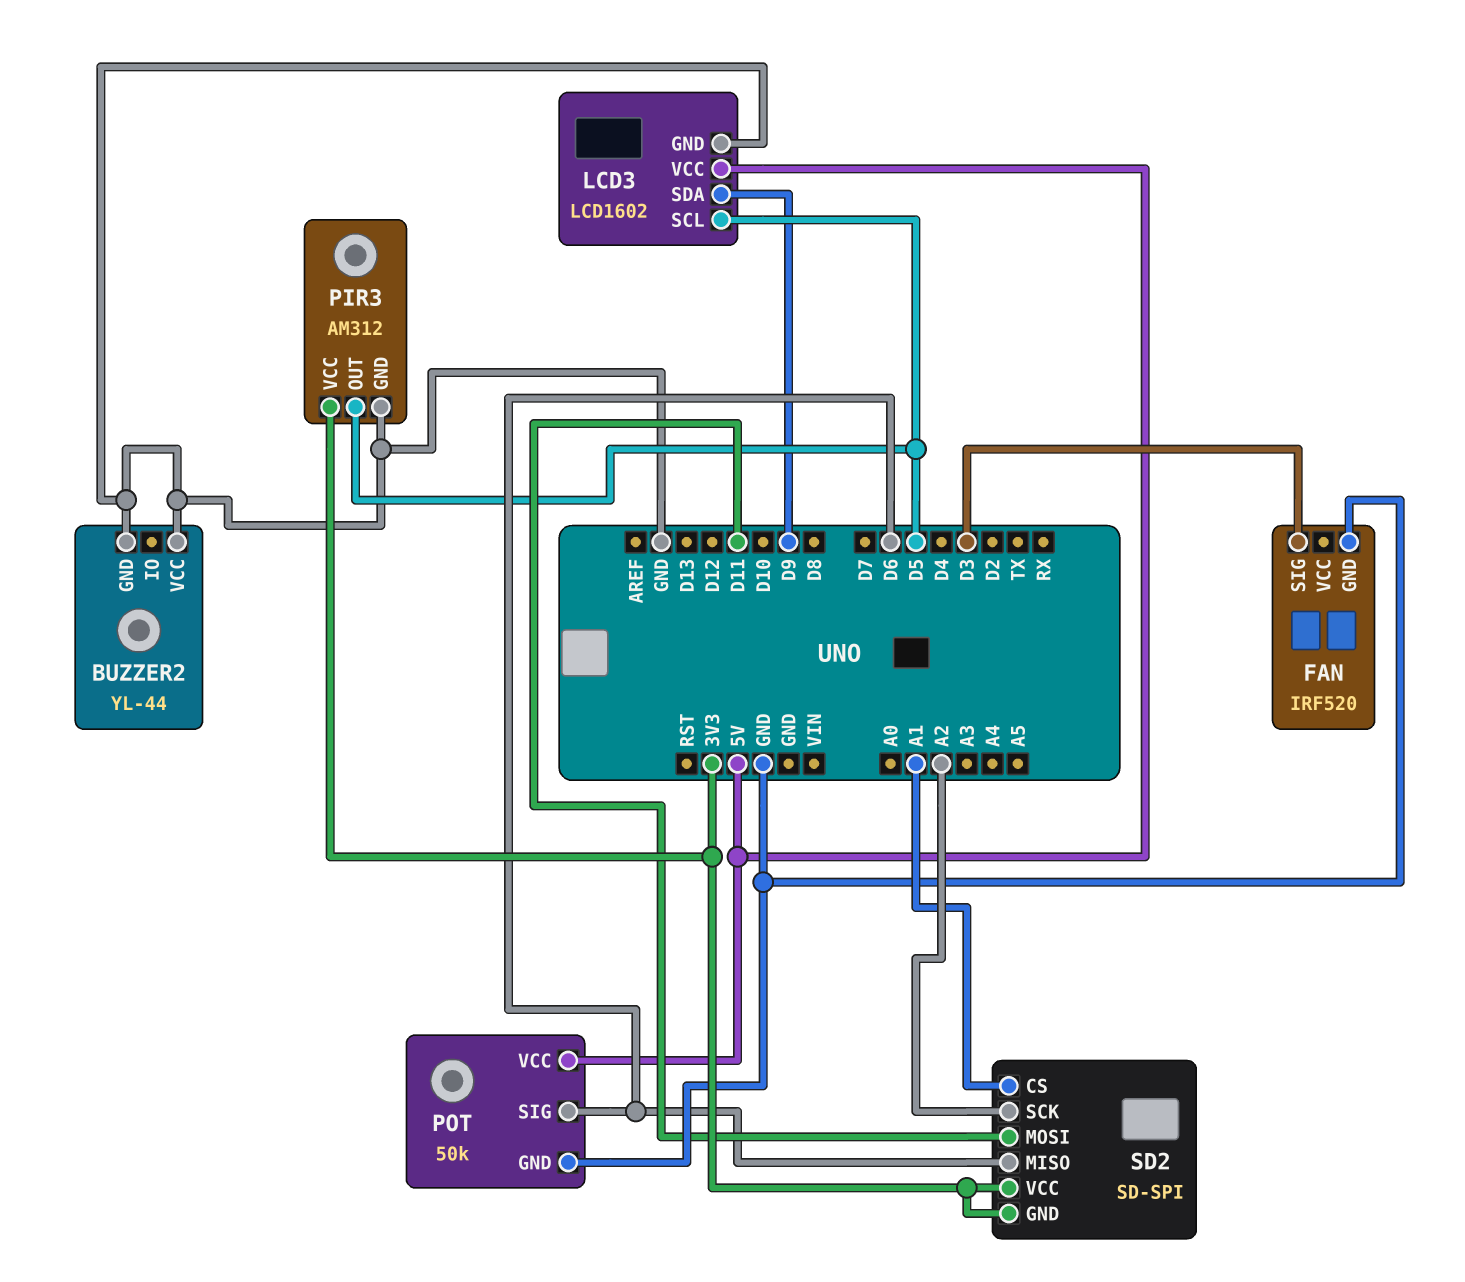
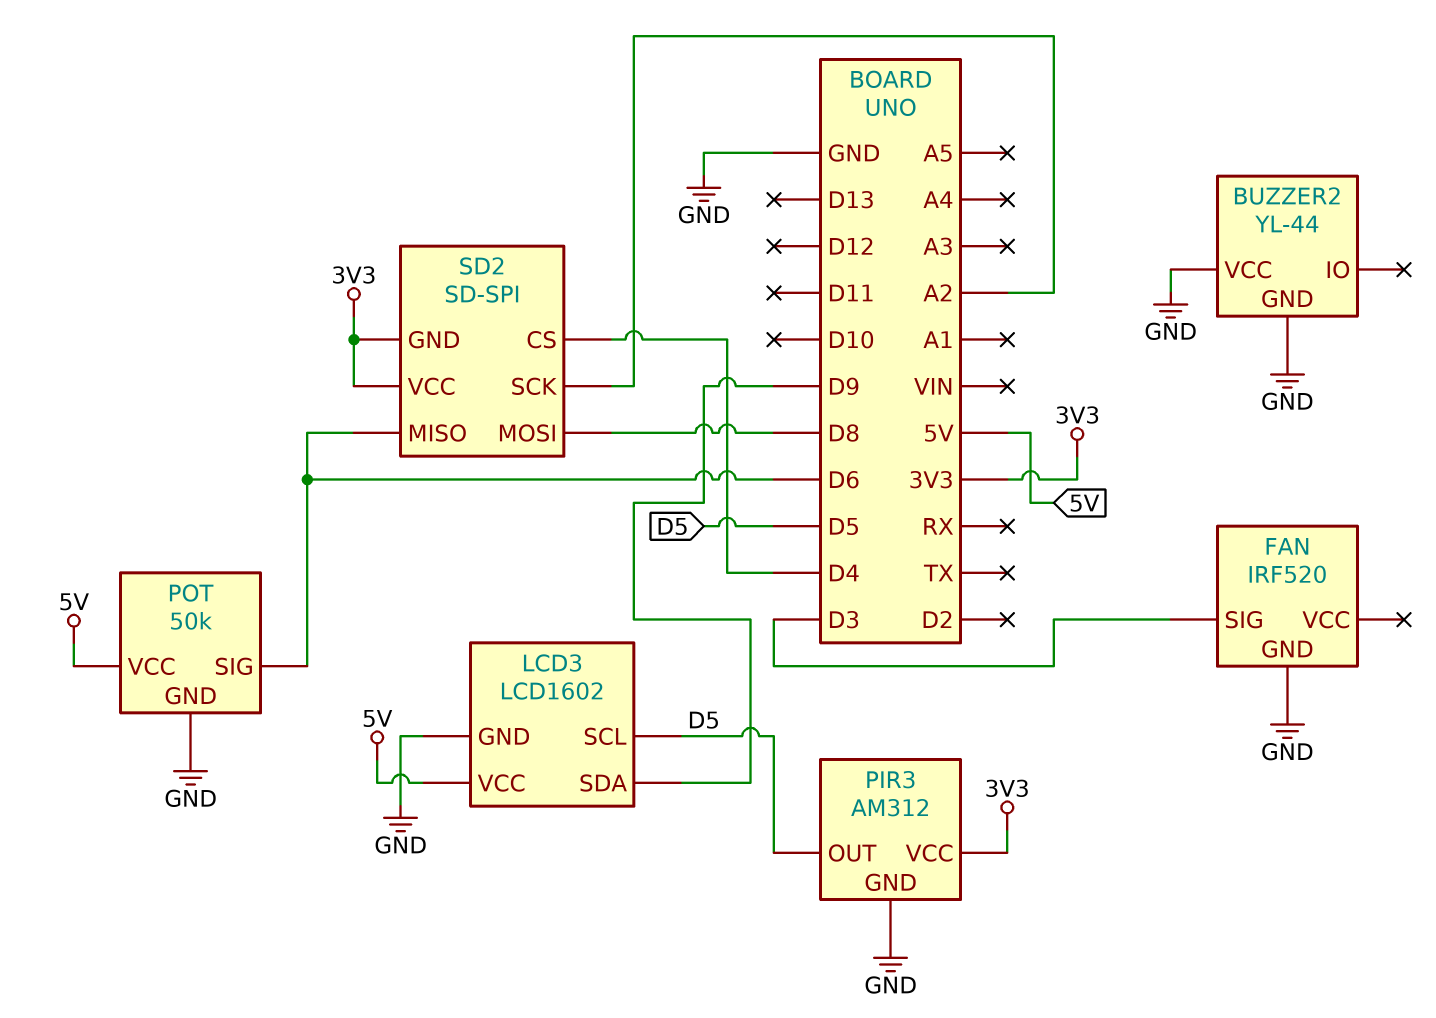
SD2 pin CS: A1 -> D4
SD2 pin MOSI: D11 -> D8

